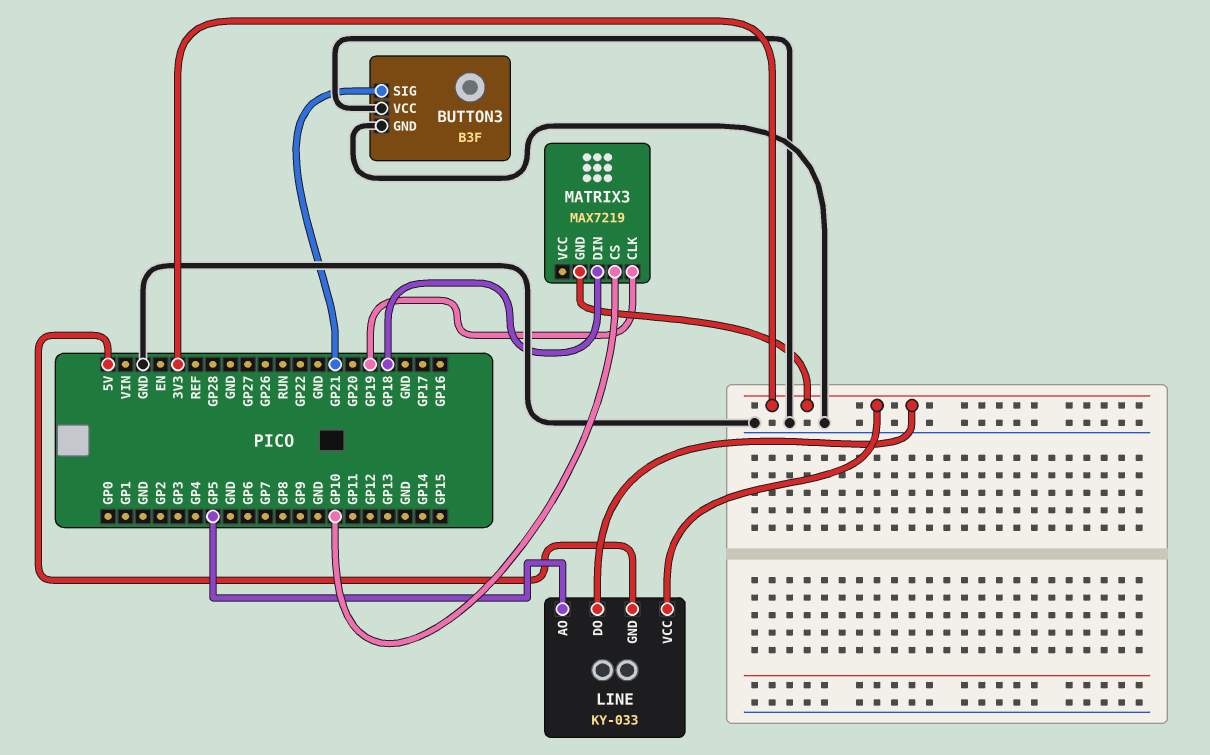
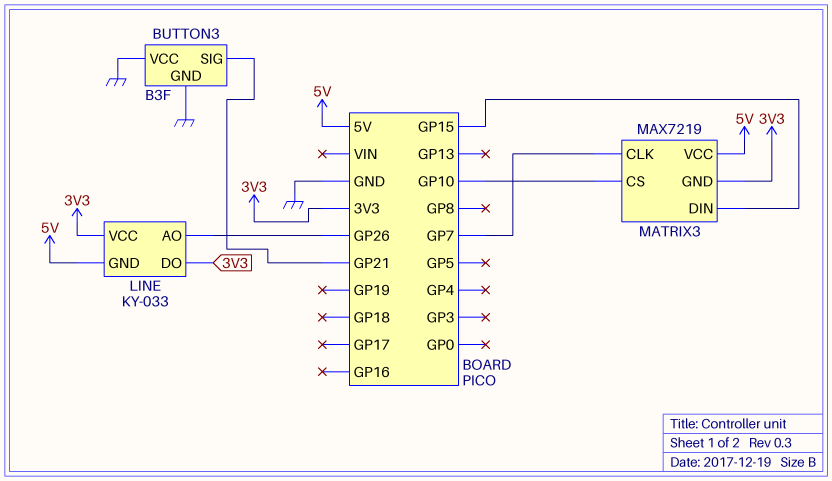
LINE pin AO: GP5 -> GP26
MATRIX3 pin CLK: GP19 -> GP7
MATRIX3 pin DIN: GP18 -> GP15
MATRIX3 pin VCC: none -> 5V

